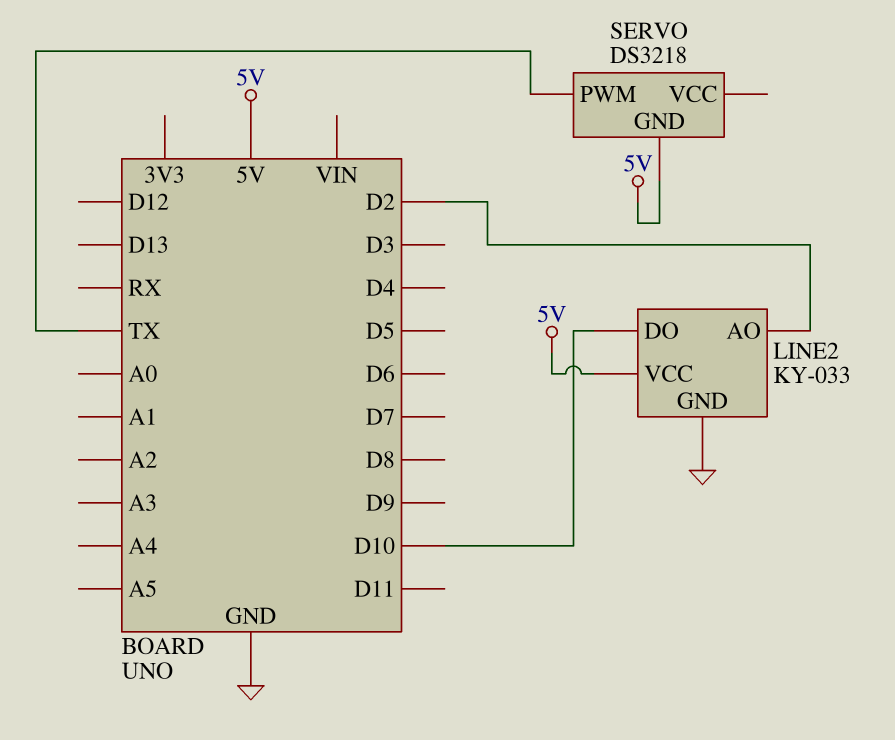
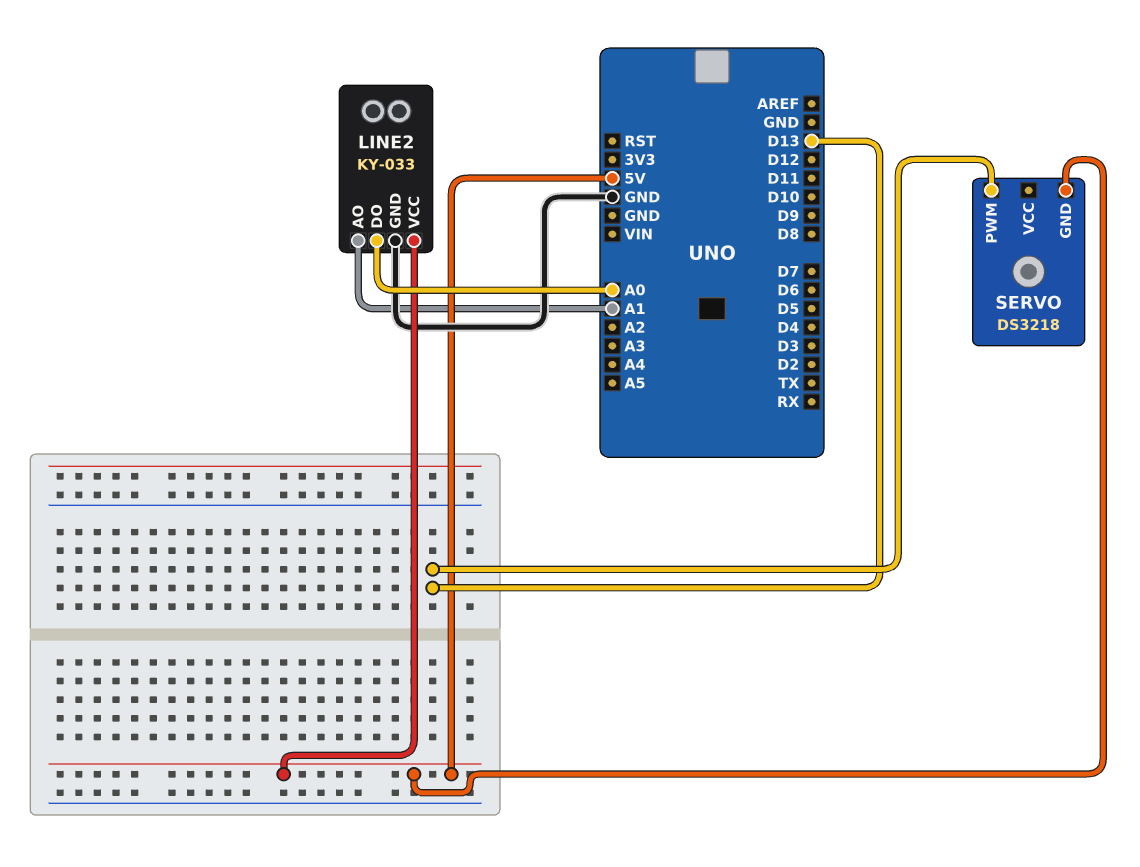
LINE2 pin AO: D2 -> A1
LINE2 pin DO: D10 -> A0
SERVO pin PWM: TX -> D13

